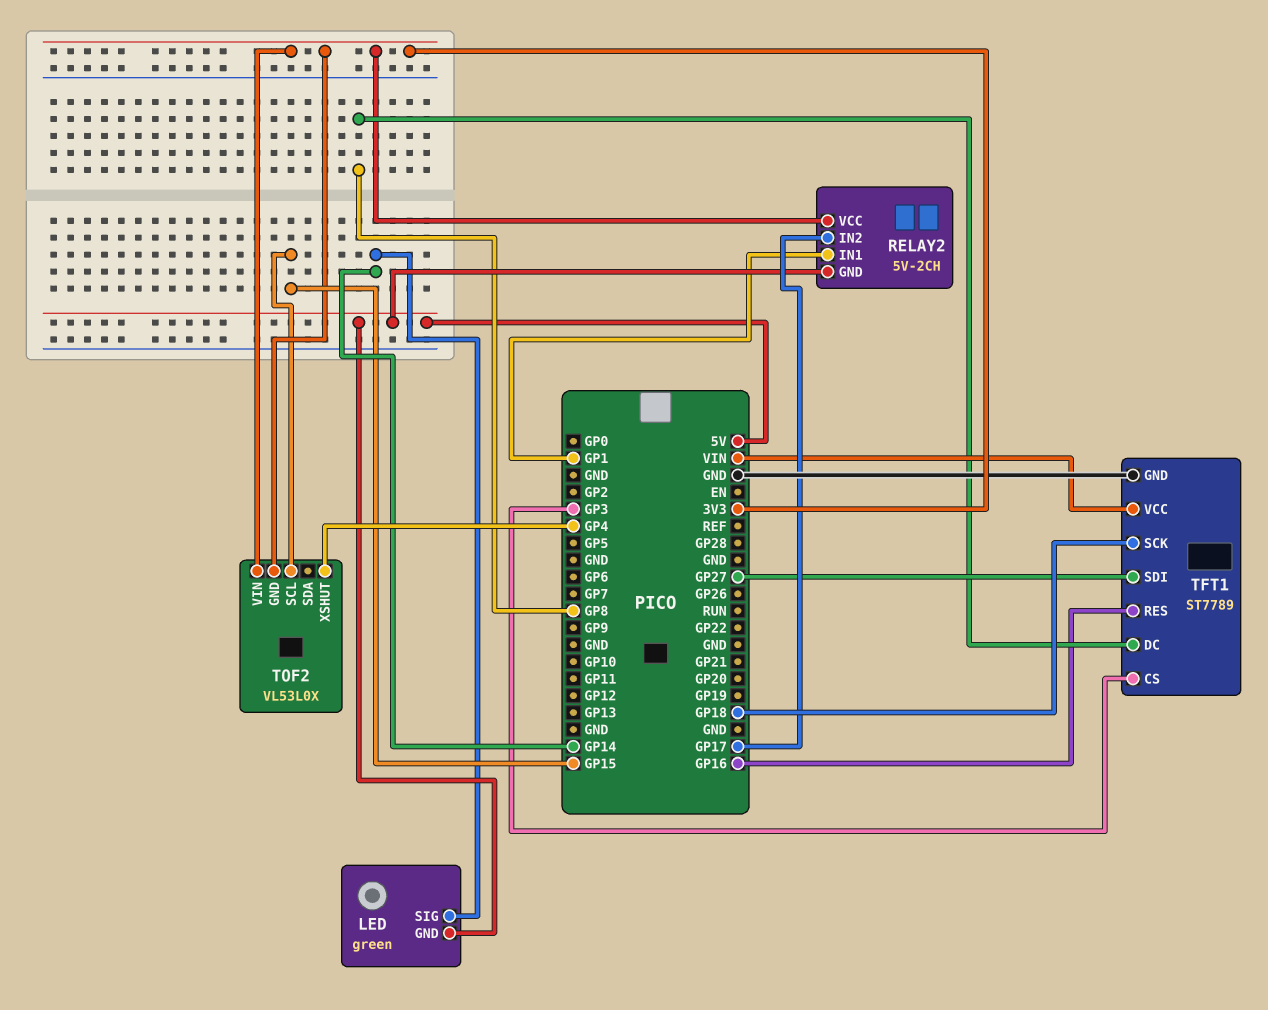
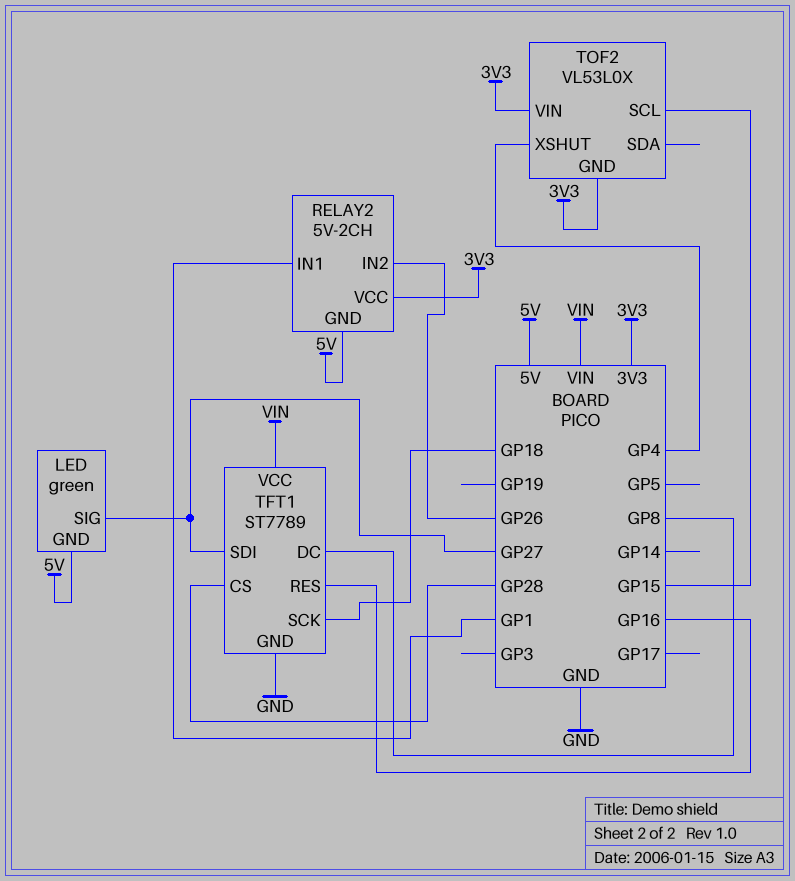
LED pin SIG: GP14 -> GP27
RELAY2 pin IN2: GP17 -> GP26
TFT1 pin CS: GP3 -> GP28

